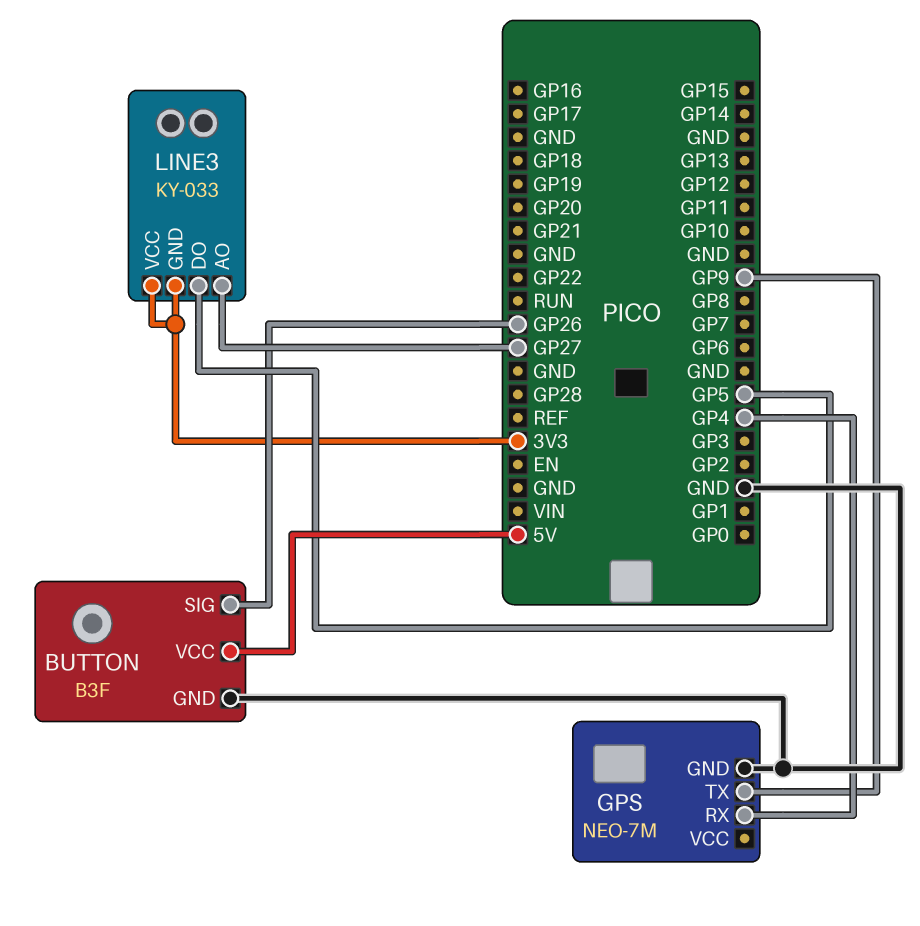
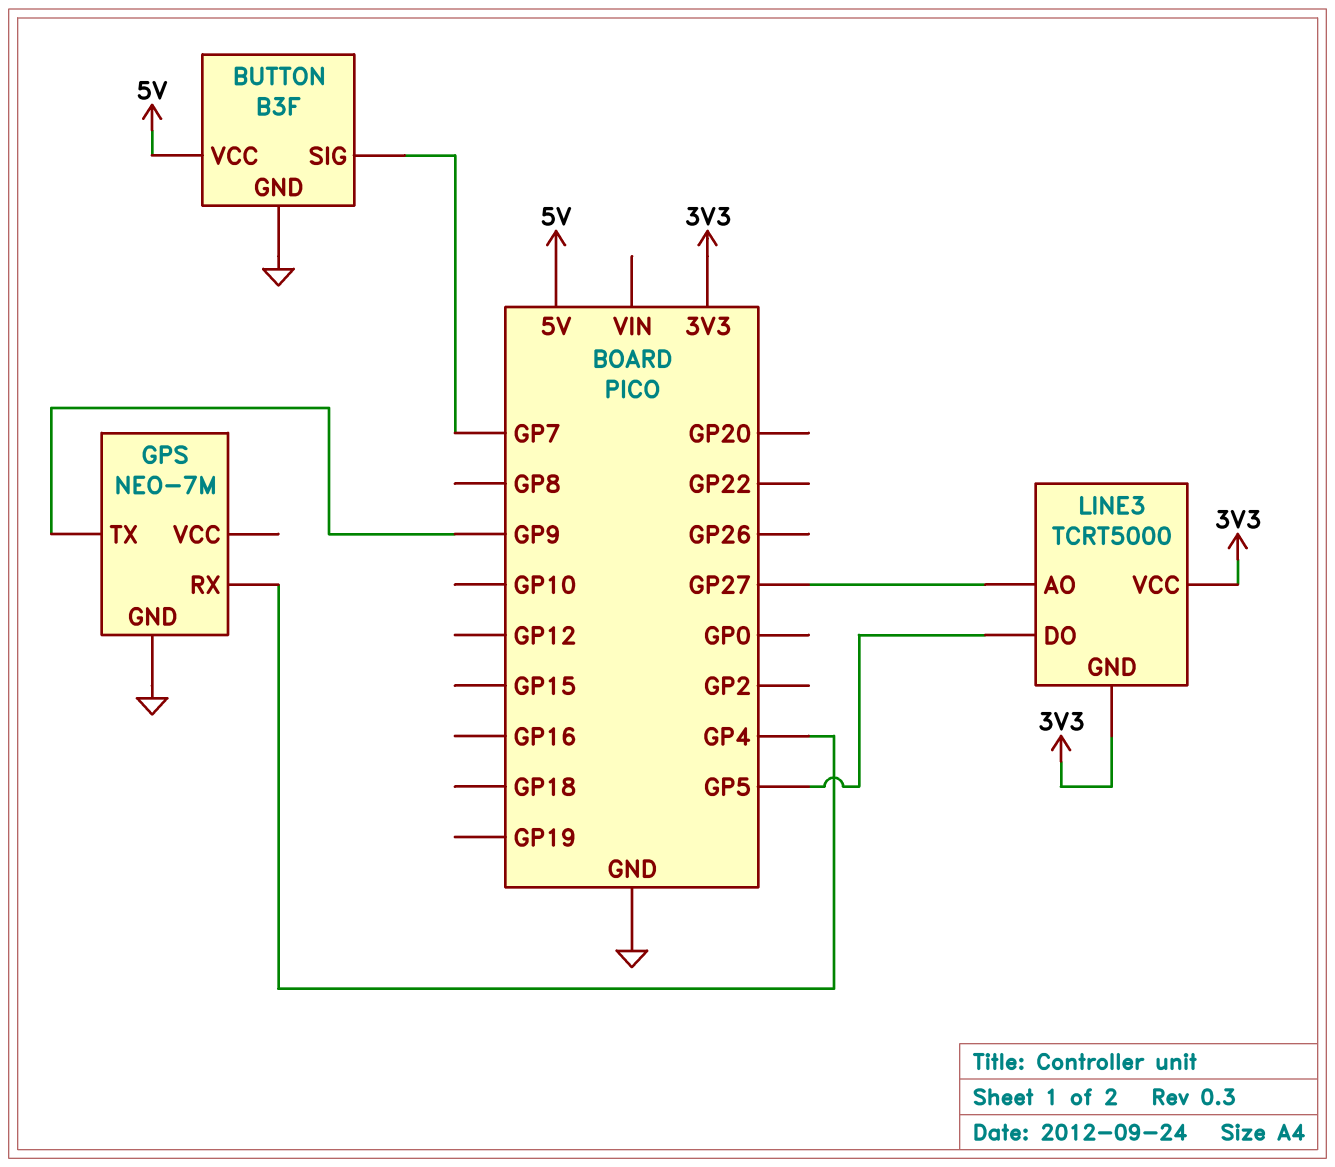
BUTTON pin SIG: GP26 -> GP7
LINE3: KY-033 -> TCRT5000

